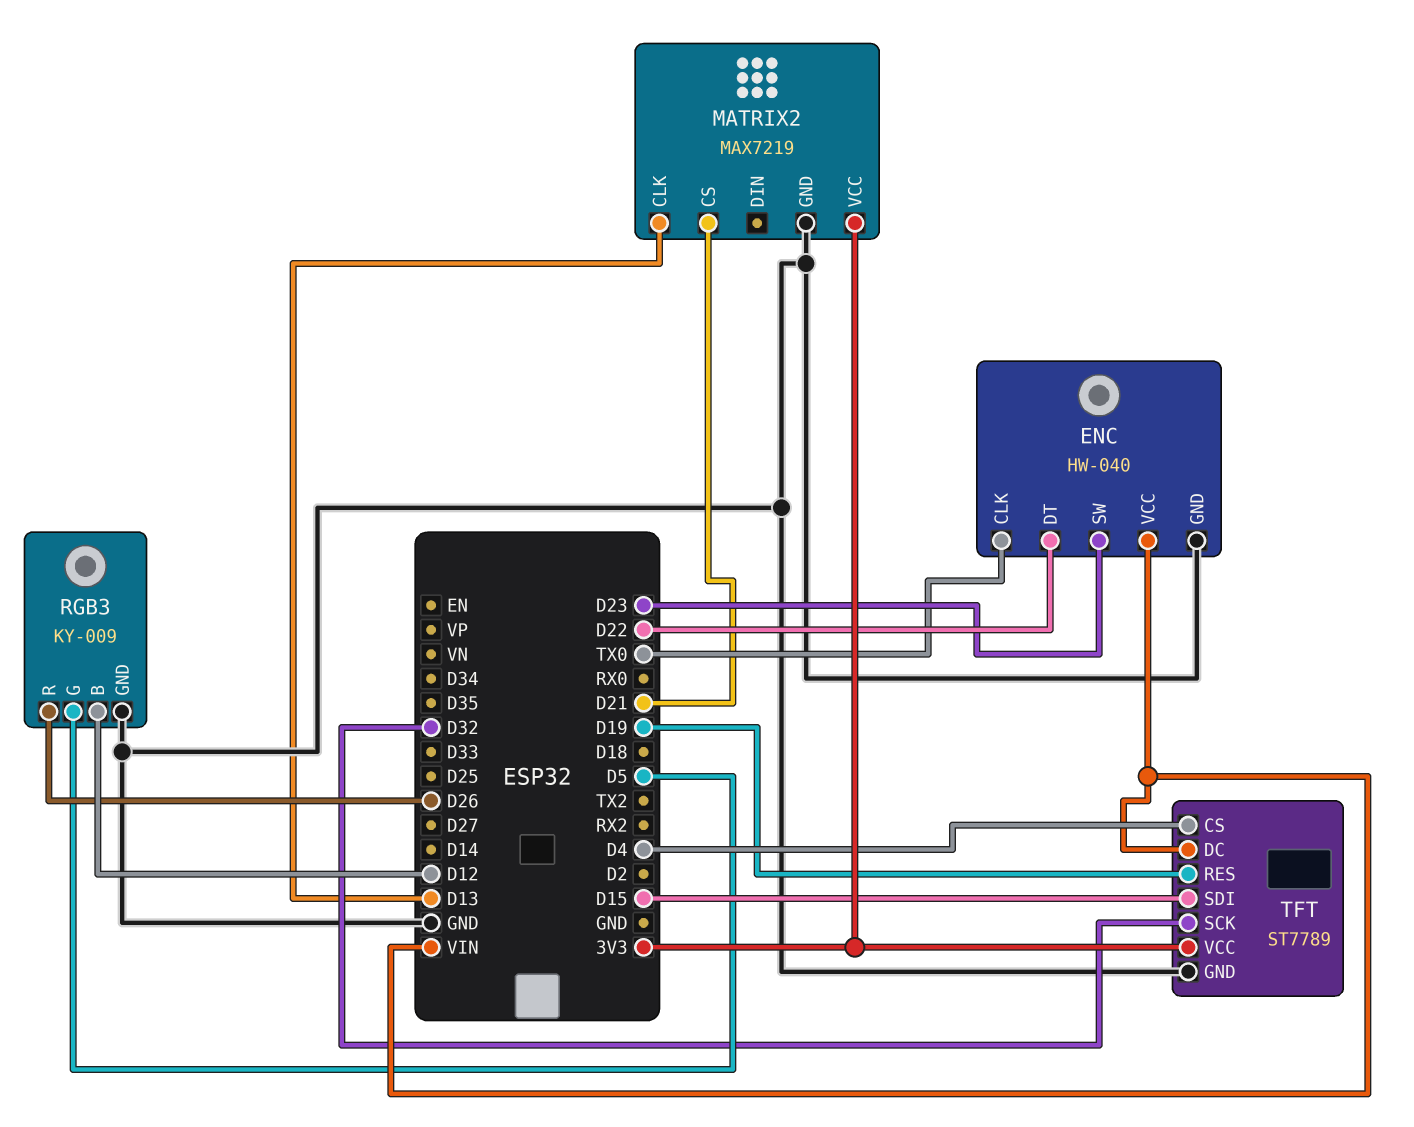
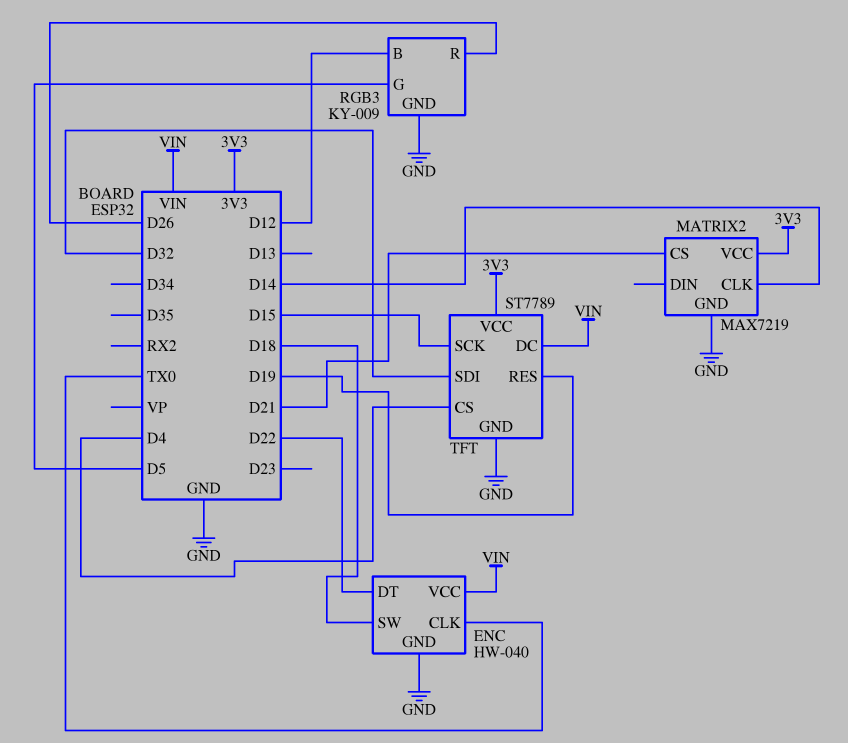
ENC pin SW: D23 -> D18
MATRIX2 pin CLK: D13 -> D14
TFT pin SCK: D32 -> D15
TFT pin SDI: D15 -> D32

